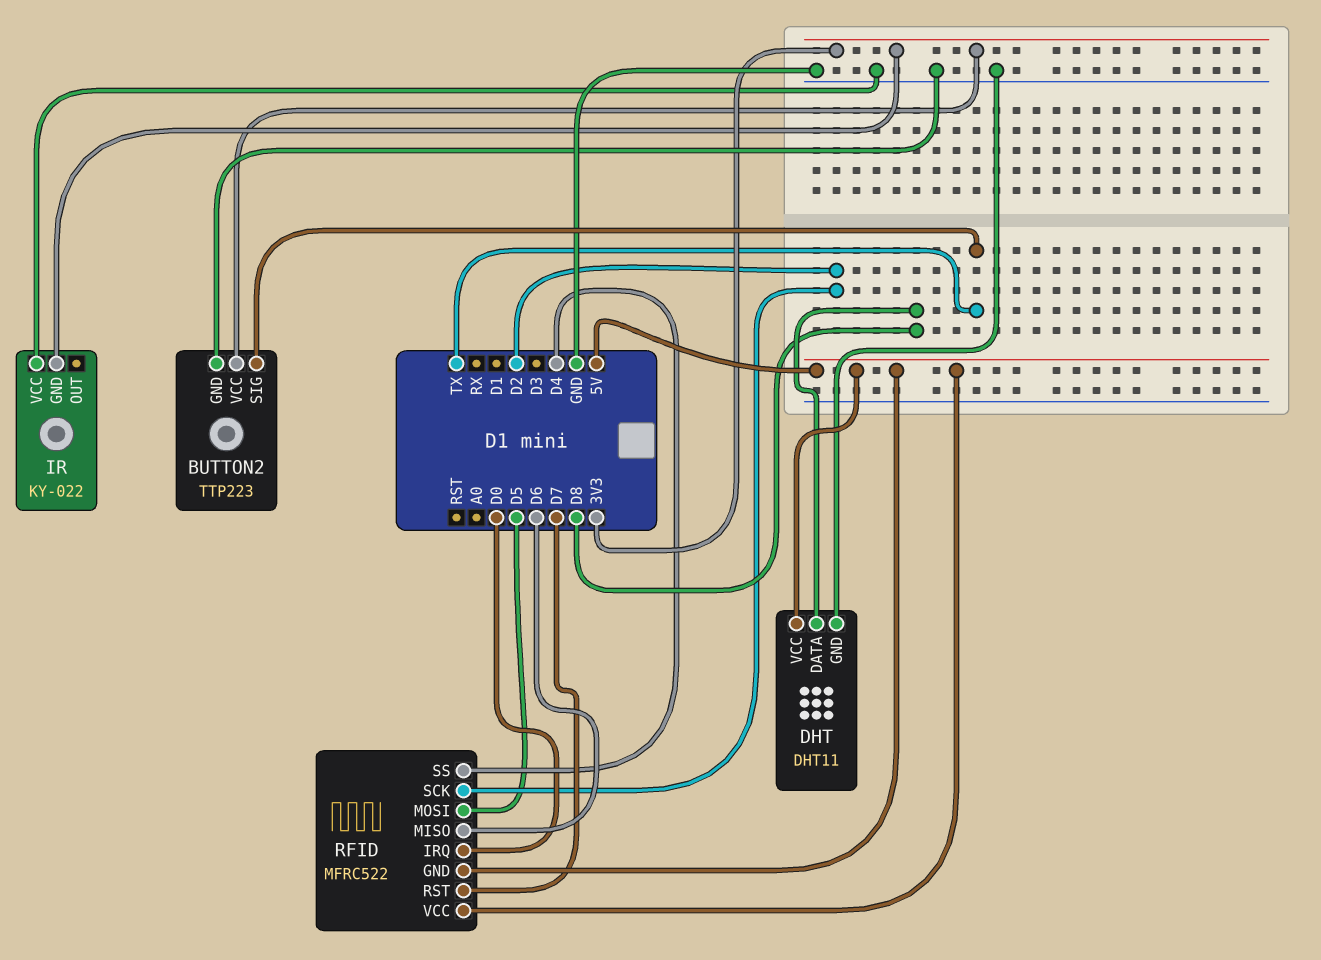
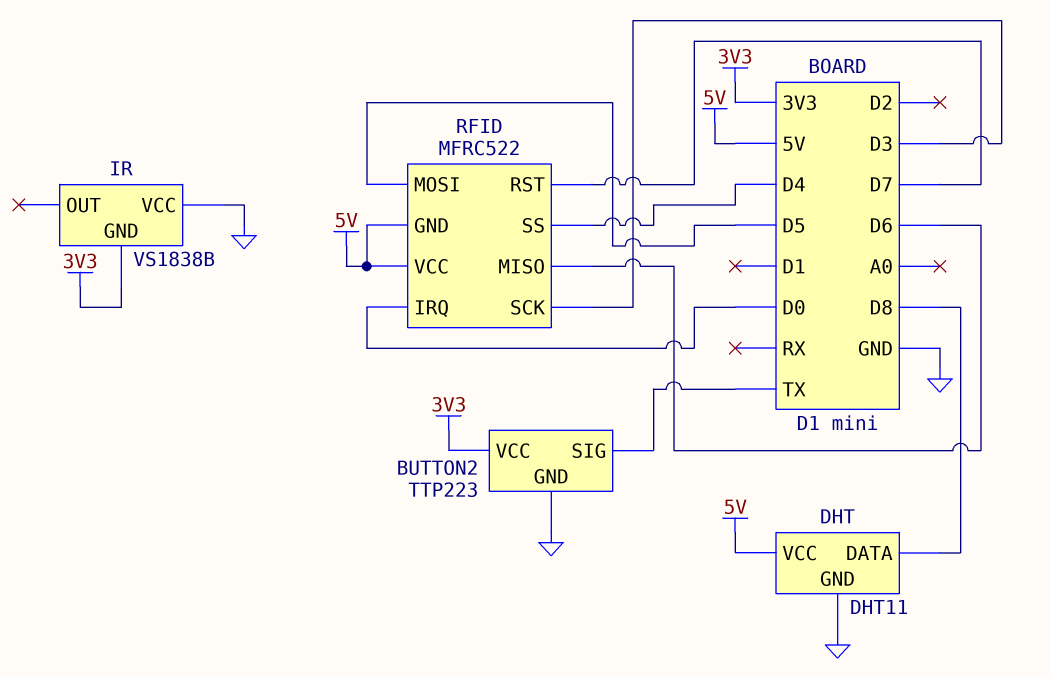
IR: KY-022 -> VS1838B
RFID pin SCK: D2 -> D3

